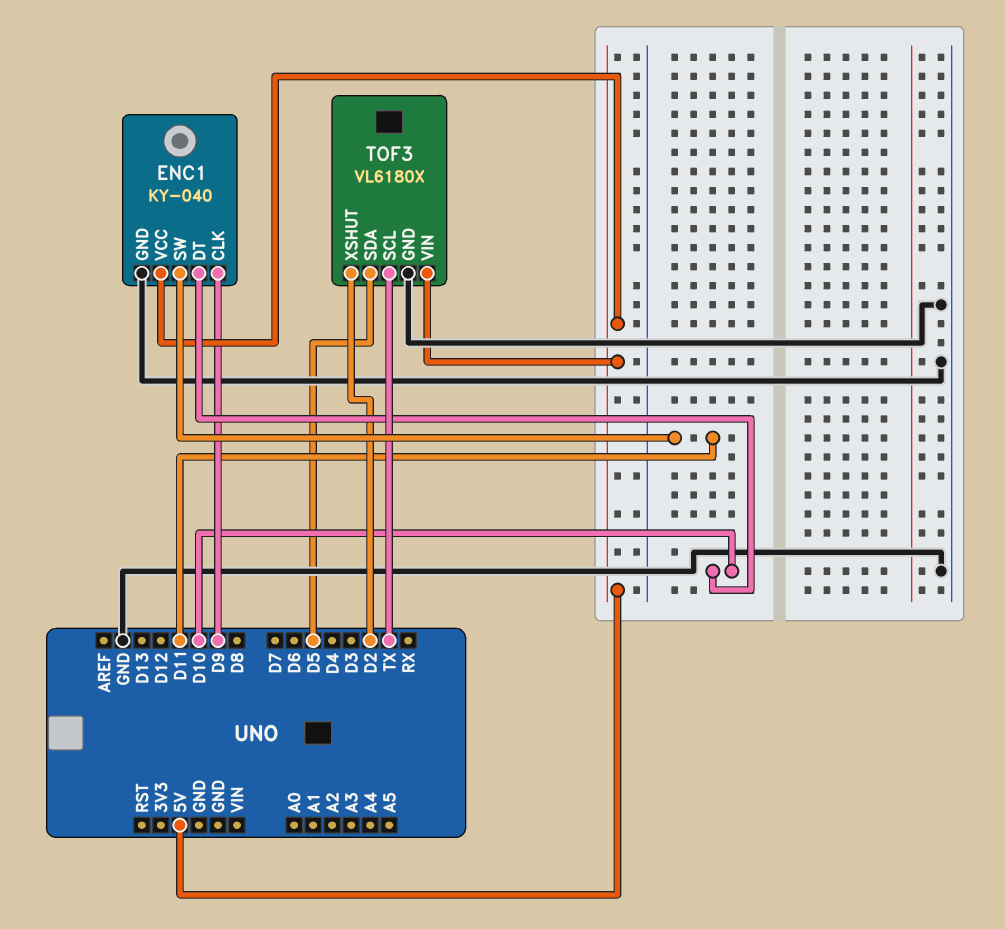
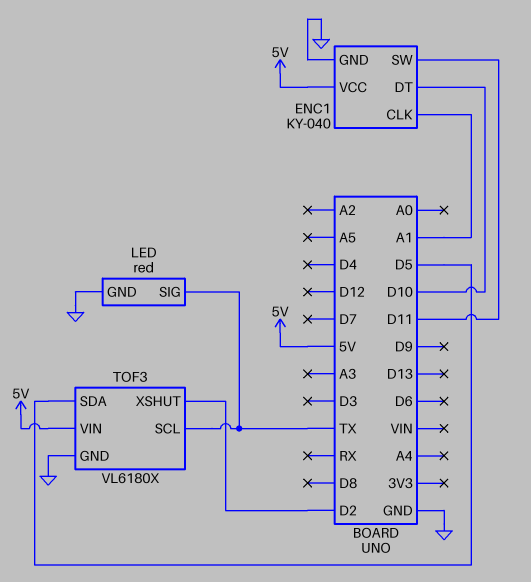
ENC1 pin CLK: D9 -> A1
LED: none -> red
LED pin GND: none -> GND
LED pin SIG: none -> TX

